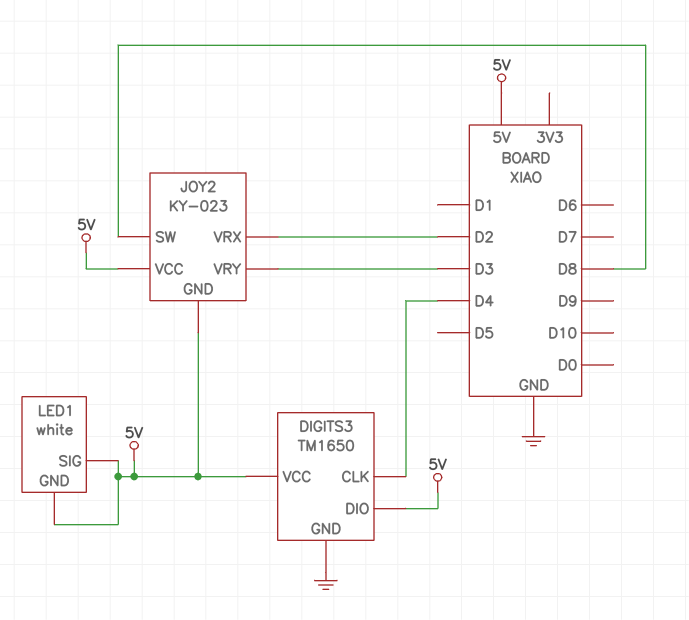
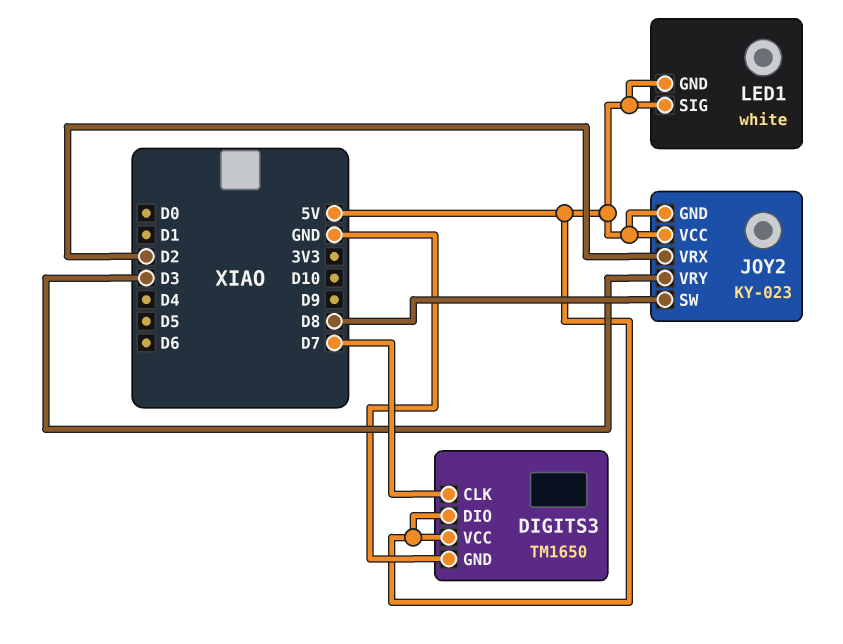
DIGITS3 pin CLK: D4 -> D7

